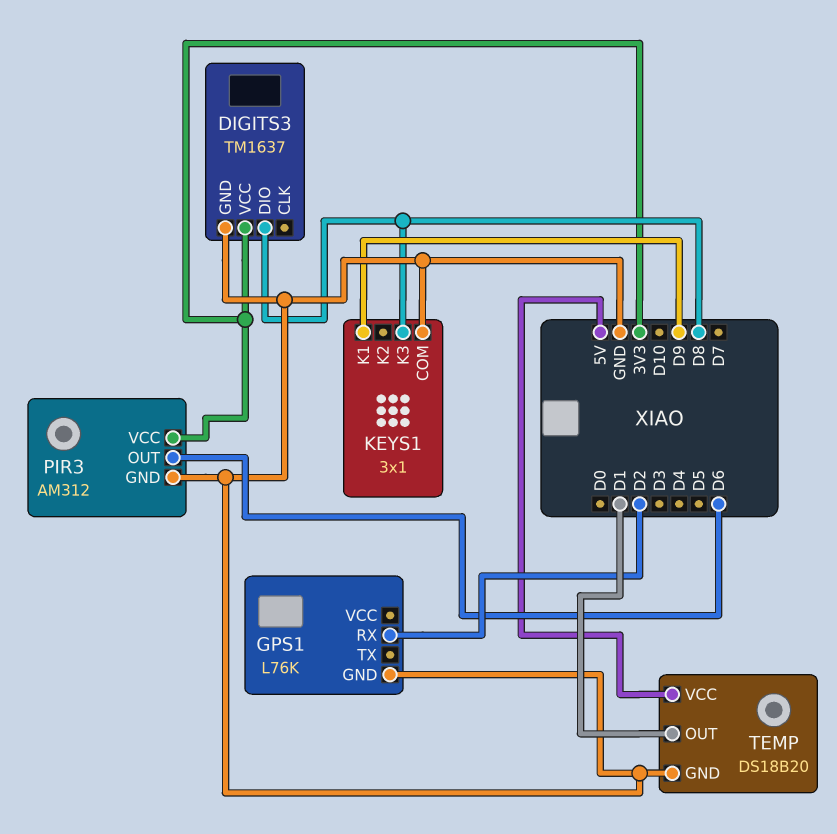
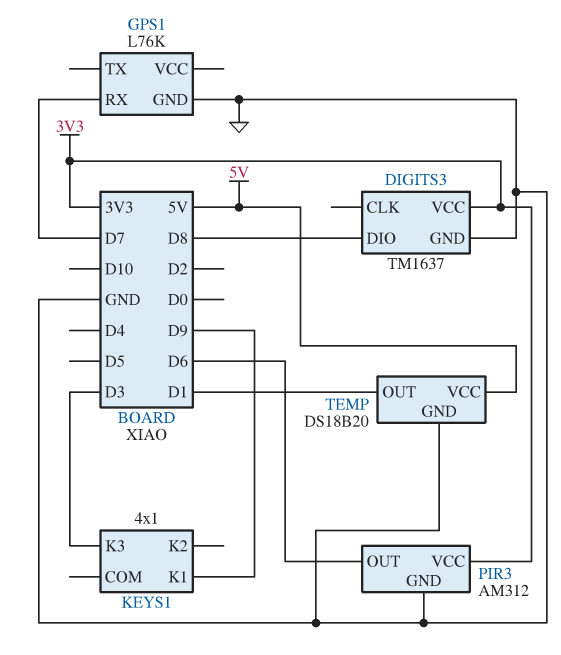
GPS1 pin RX: D2 -> D7
KEYS1: 3x1 -> 4x1
KEYS1 pin COM: GND -> none
KEYS1 pin K3: D8 -> D3

